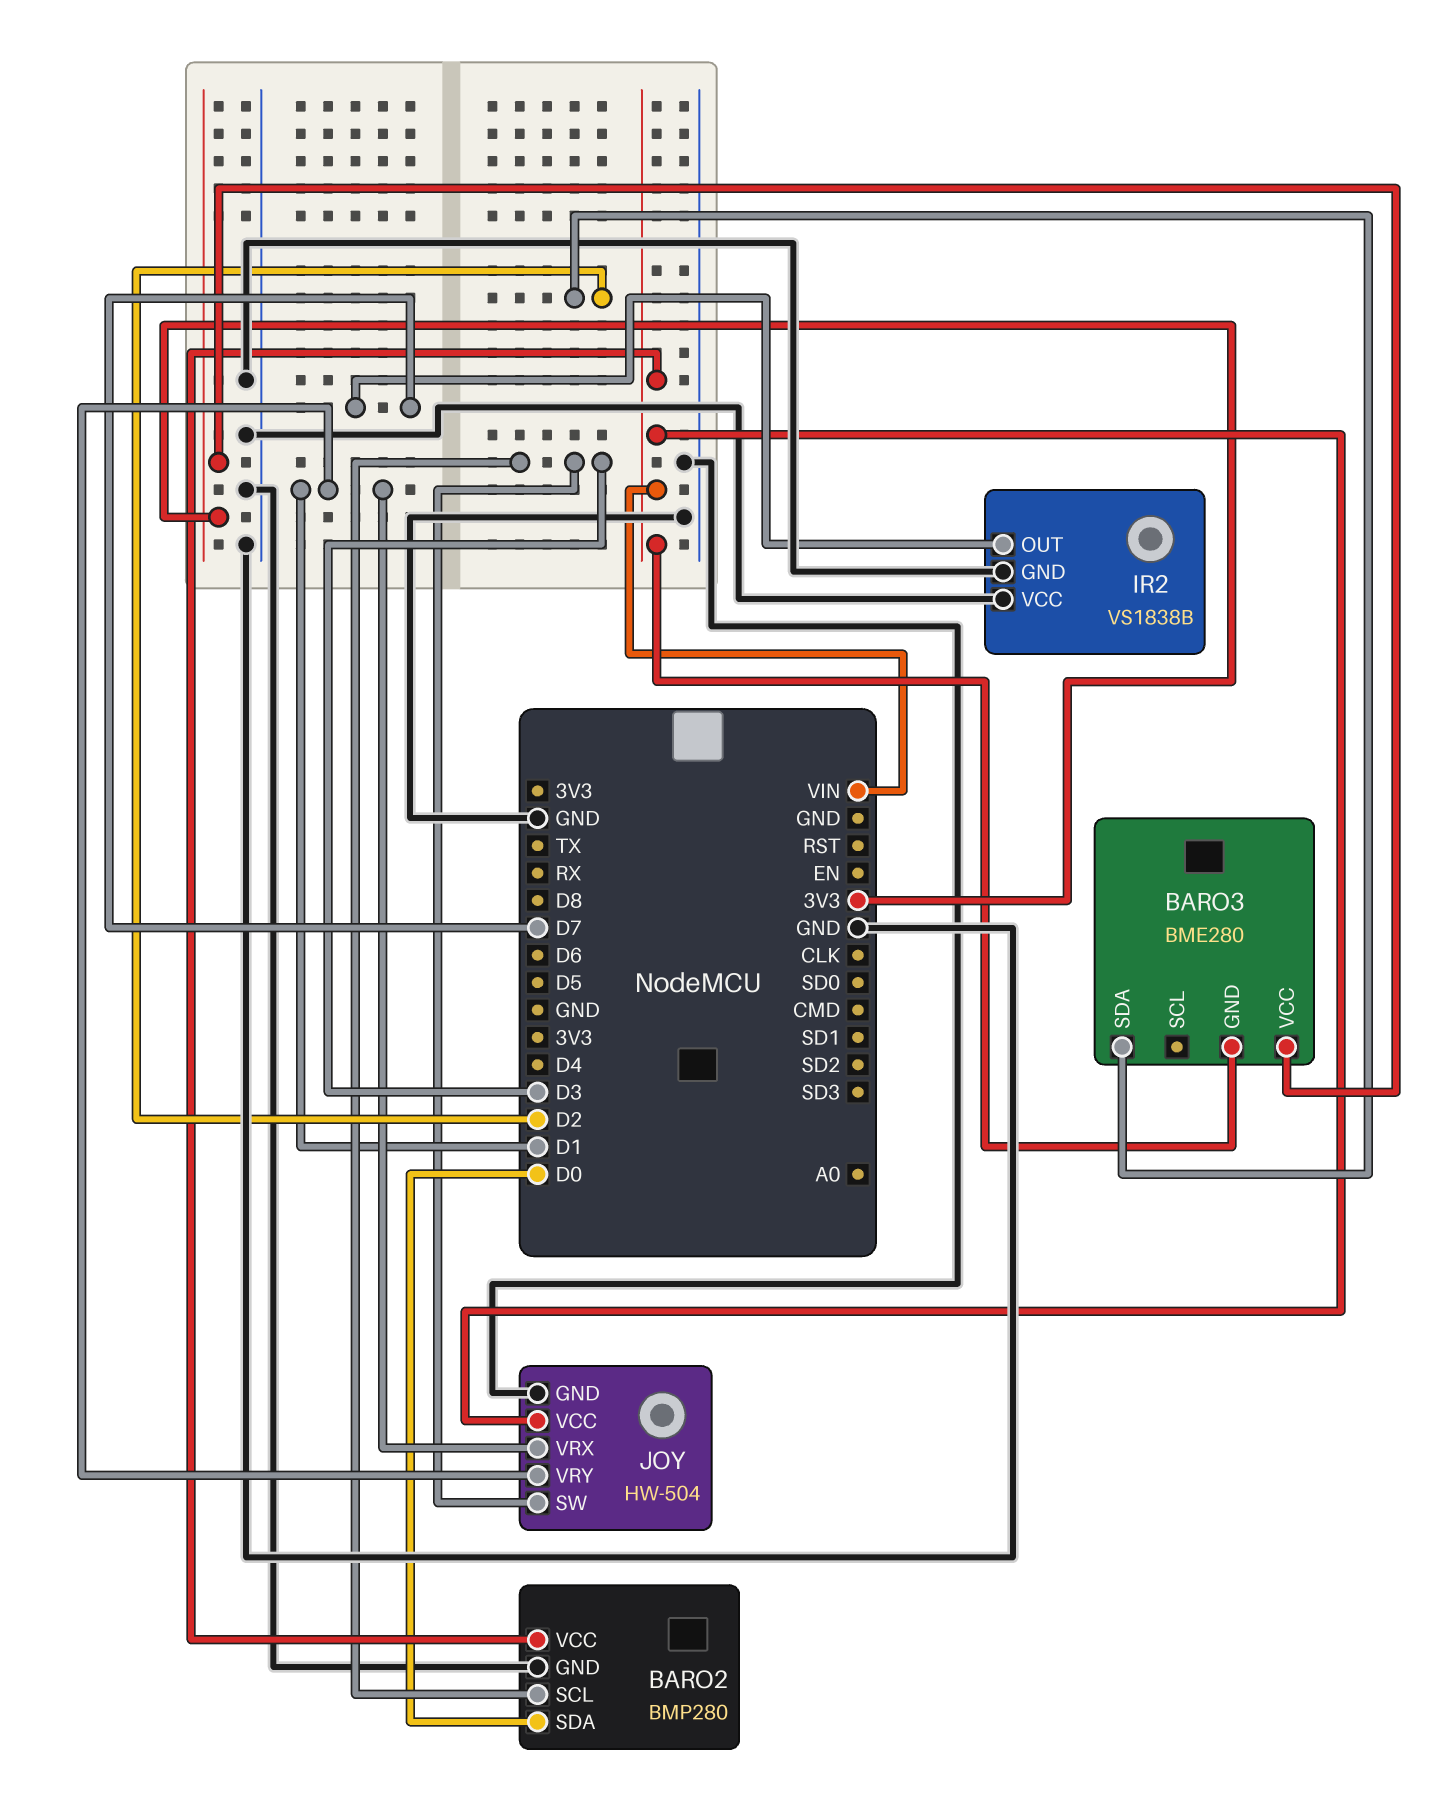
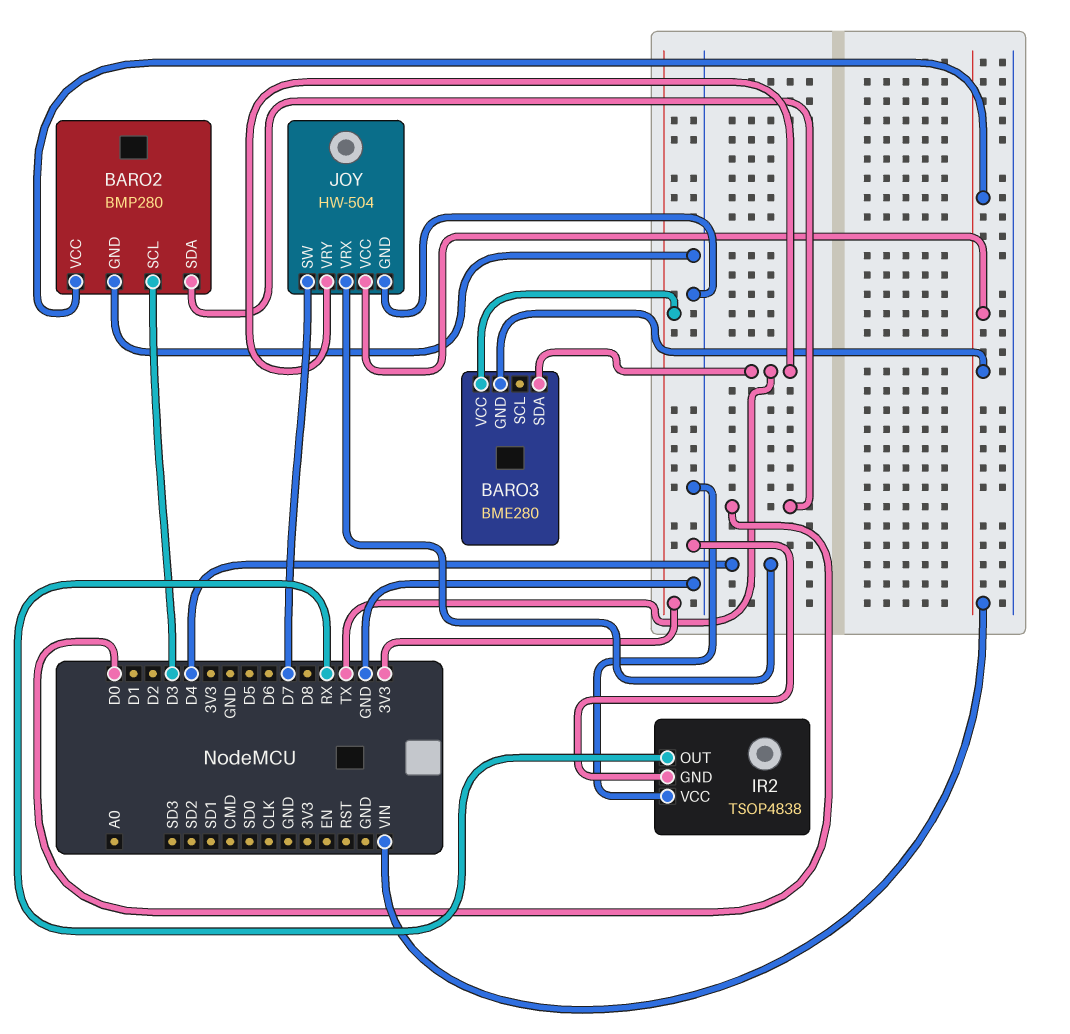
BARO3 pin SDA: D2 -> TX
IR2: VS1838B -> TSOP4838
IR2 pin OUT: D7 -> RX
JOY pin SW: D3 -> D7
JOY pin VRX: D1 -> D4
JOY pin VRY: D1 -> TX

